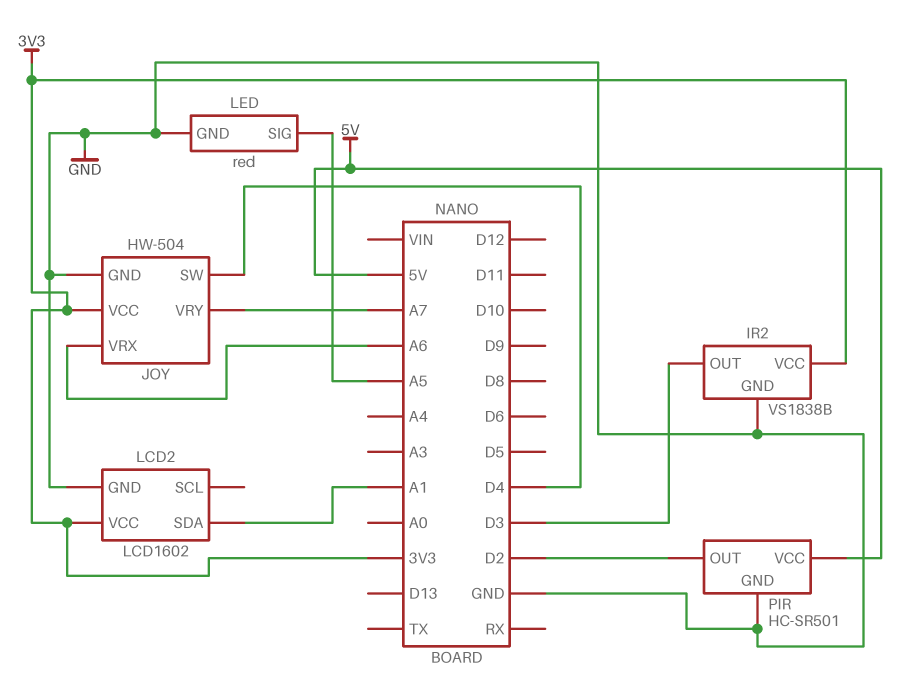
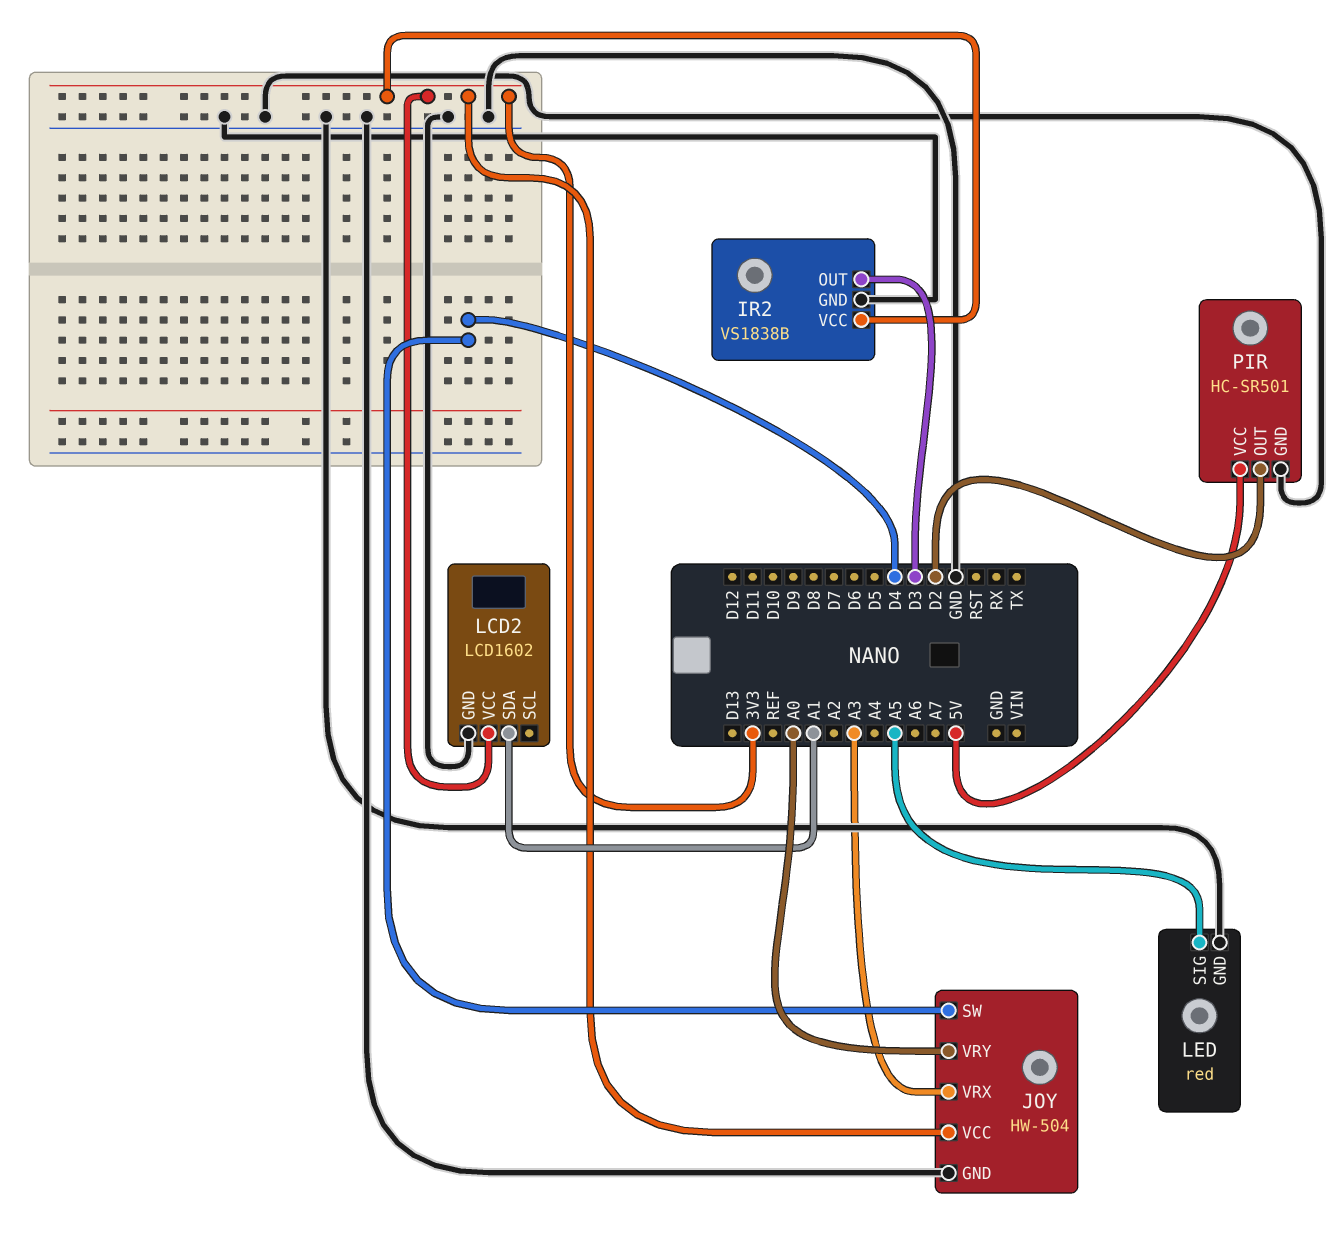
JOY pin VRX: A6 -> A3
JOY pin VRY: A7 -> A0

